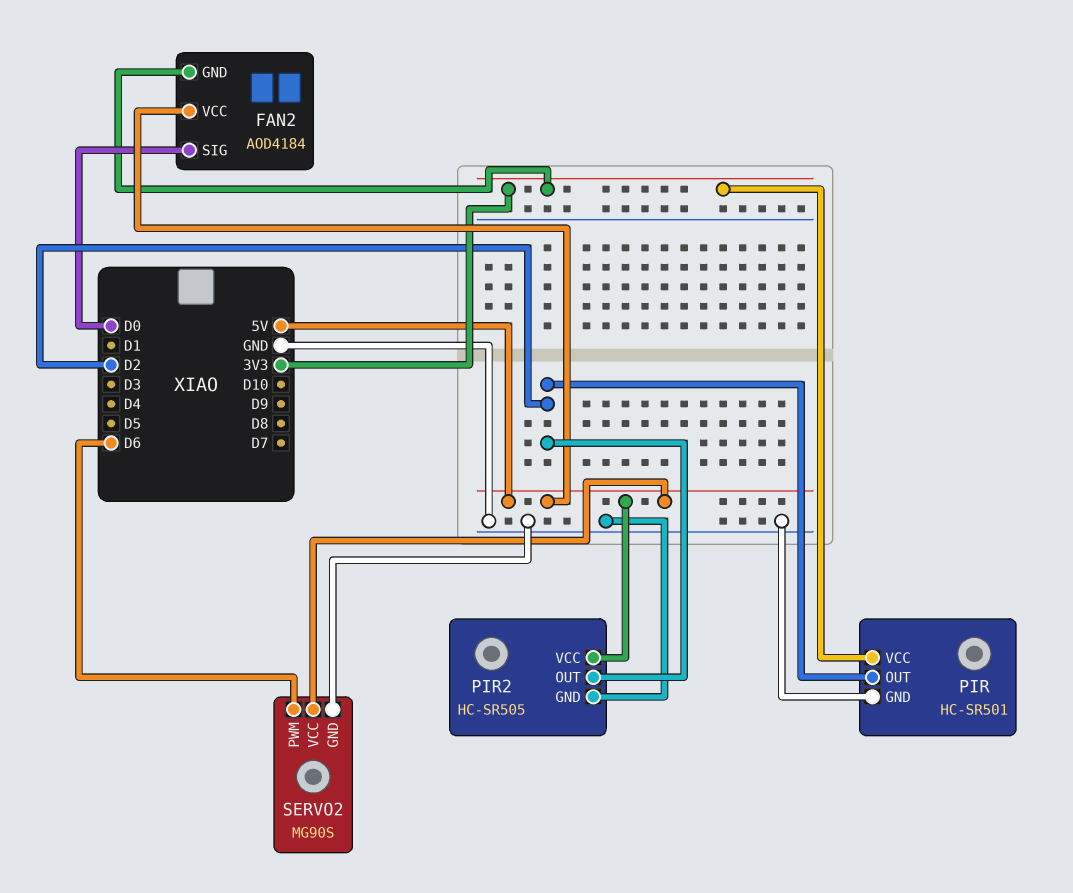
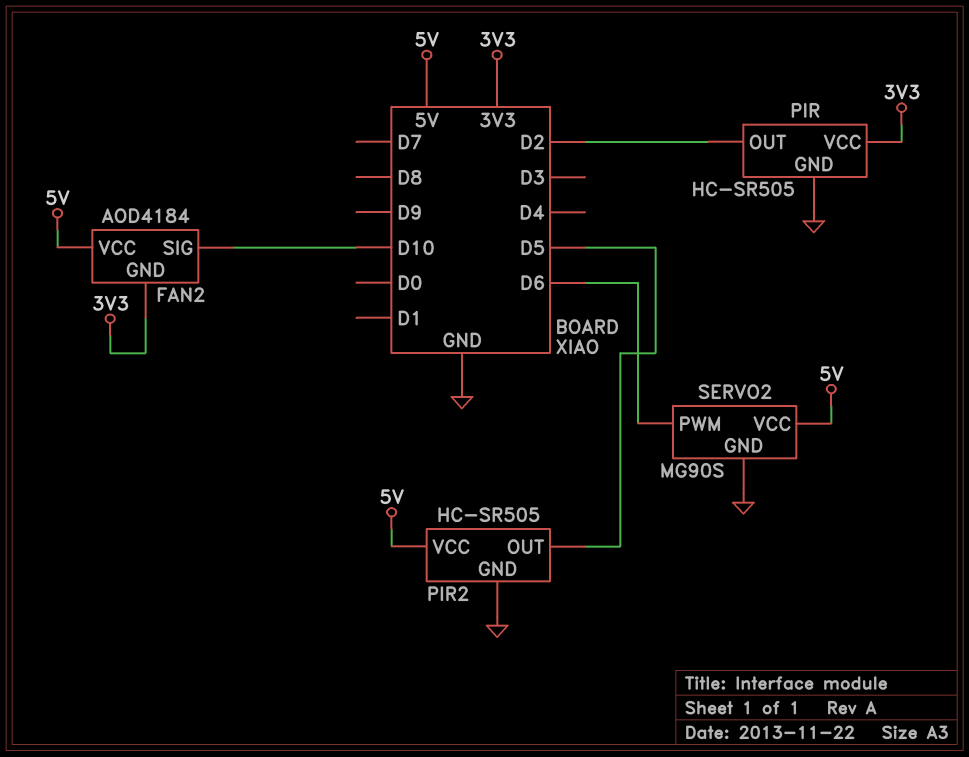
FAN2 pin SIG: D0 -> D10
PIR: HC-SR501 -> HC-SR505
PIR2 pin OUT: D2 -> D5

